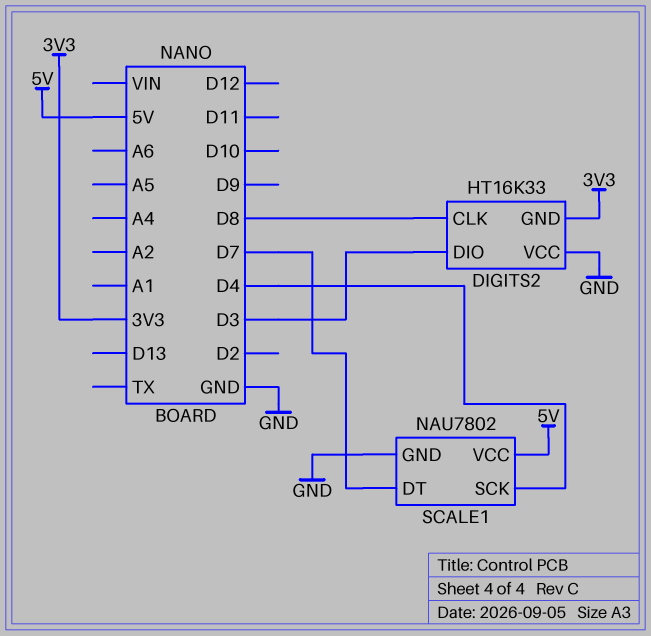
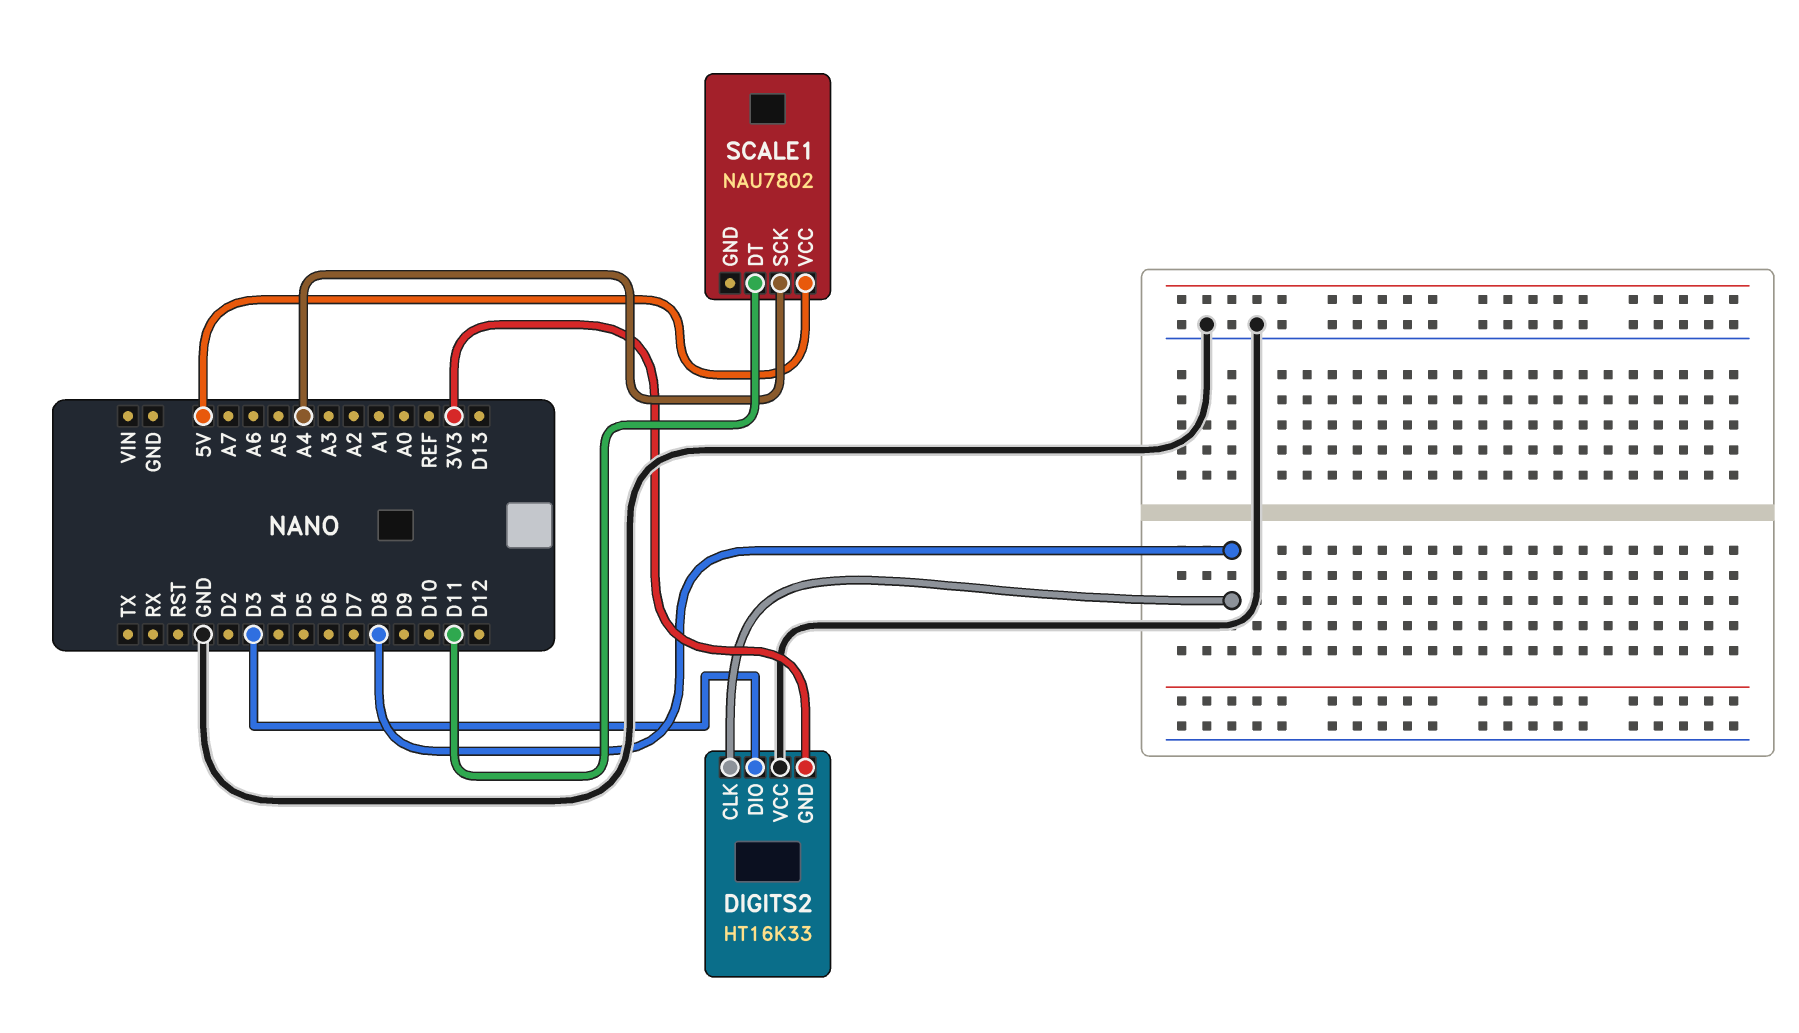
SCALE1 pin DT: D7 -> D11
SCALE1 pin GND: GND -> none
SCALE1 pin SCK: D4 -> A4

